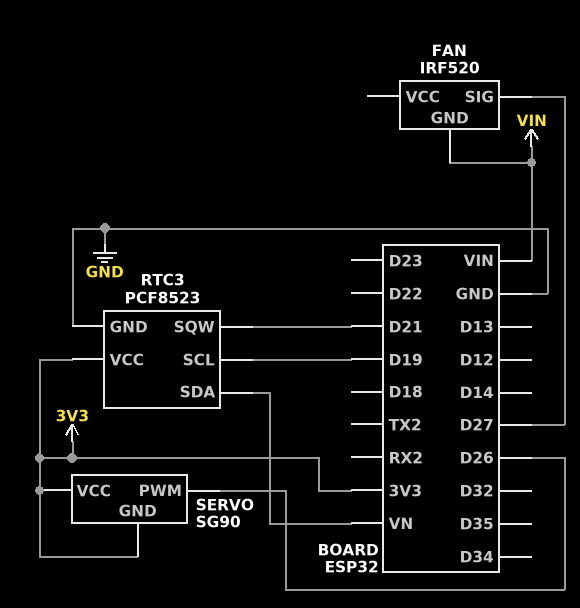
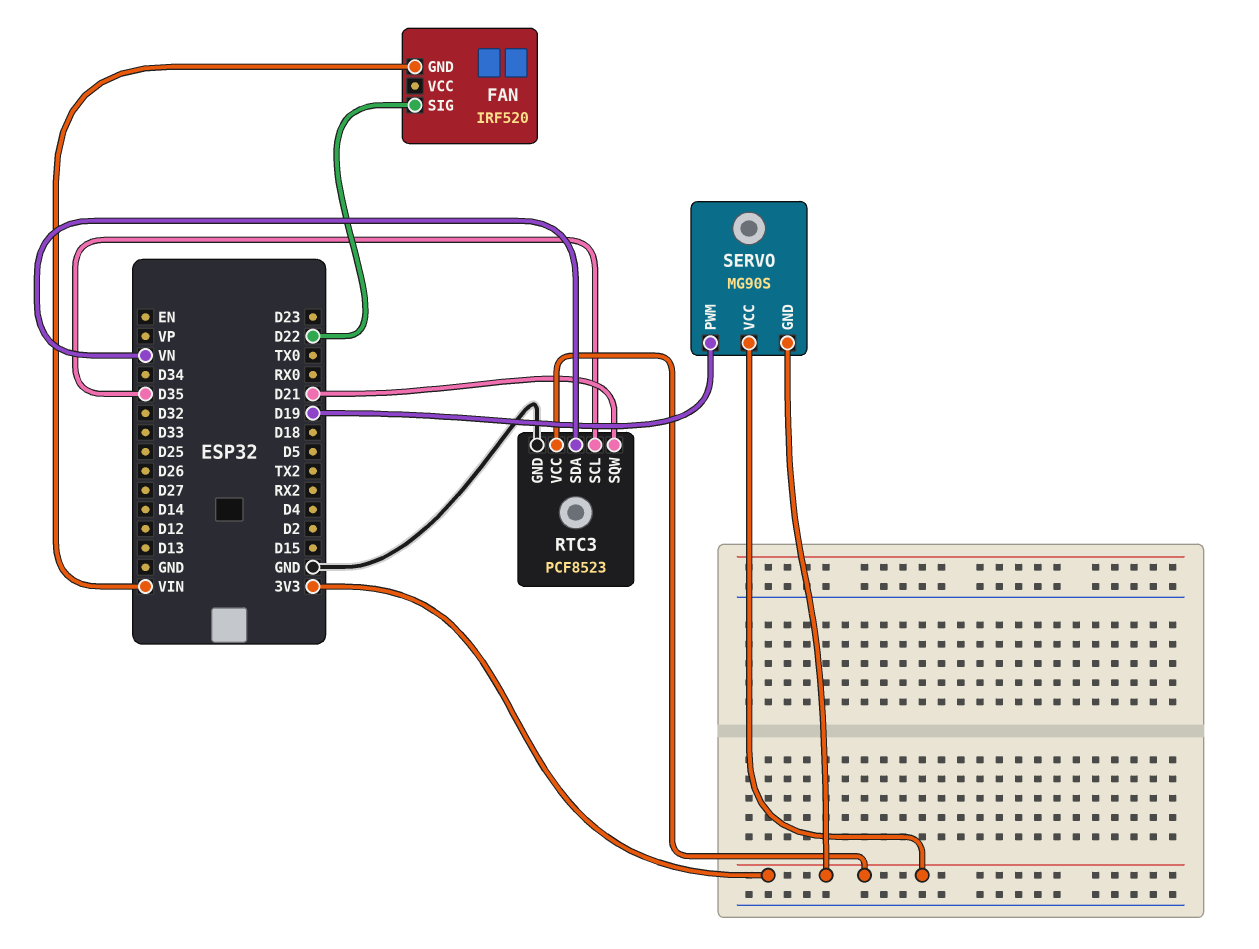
FAN pin SIG: D27 -> D22
RTC3 pin SCL: D19 -> D35
SERVO: SG90 -> MG90S
SERVO pin PWM: D26 -> D19

